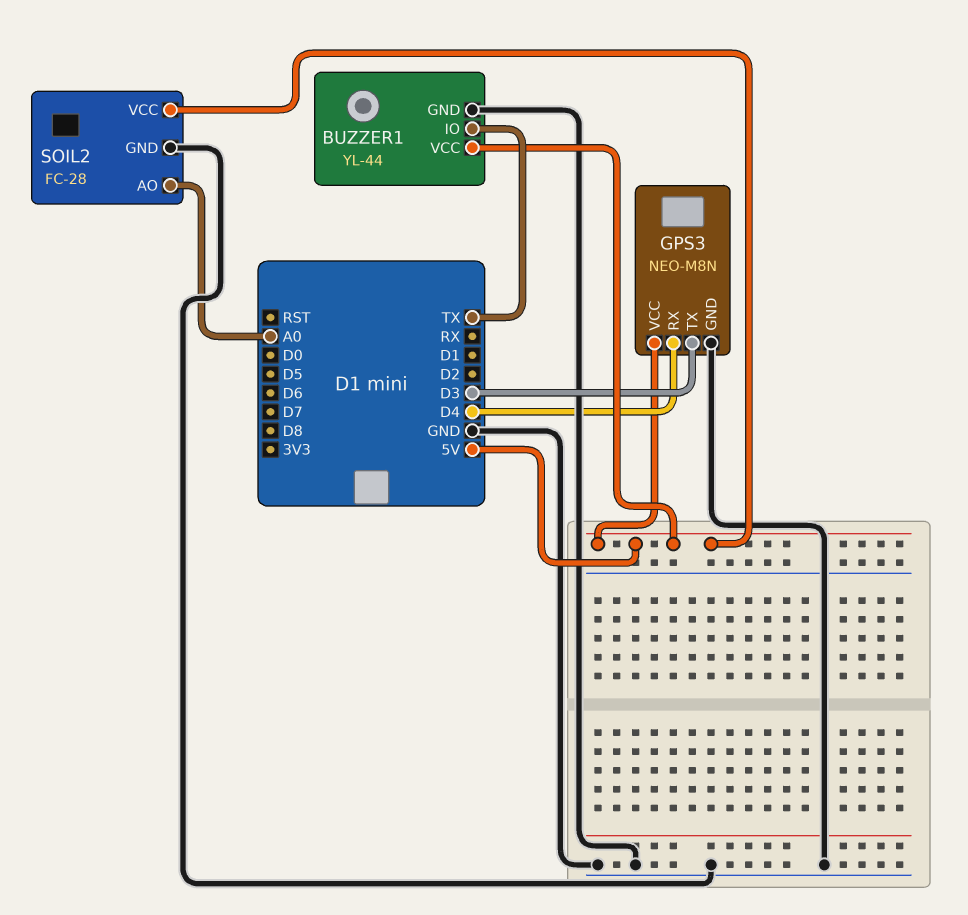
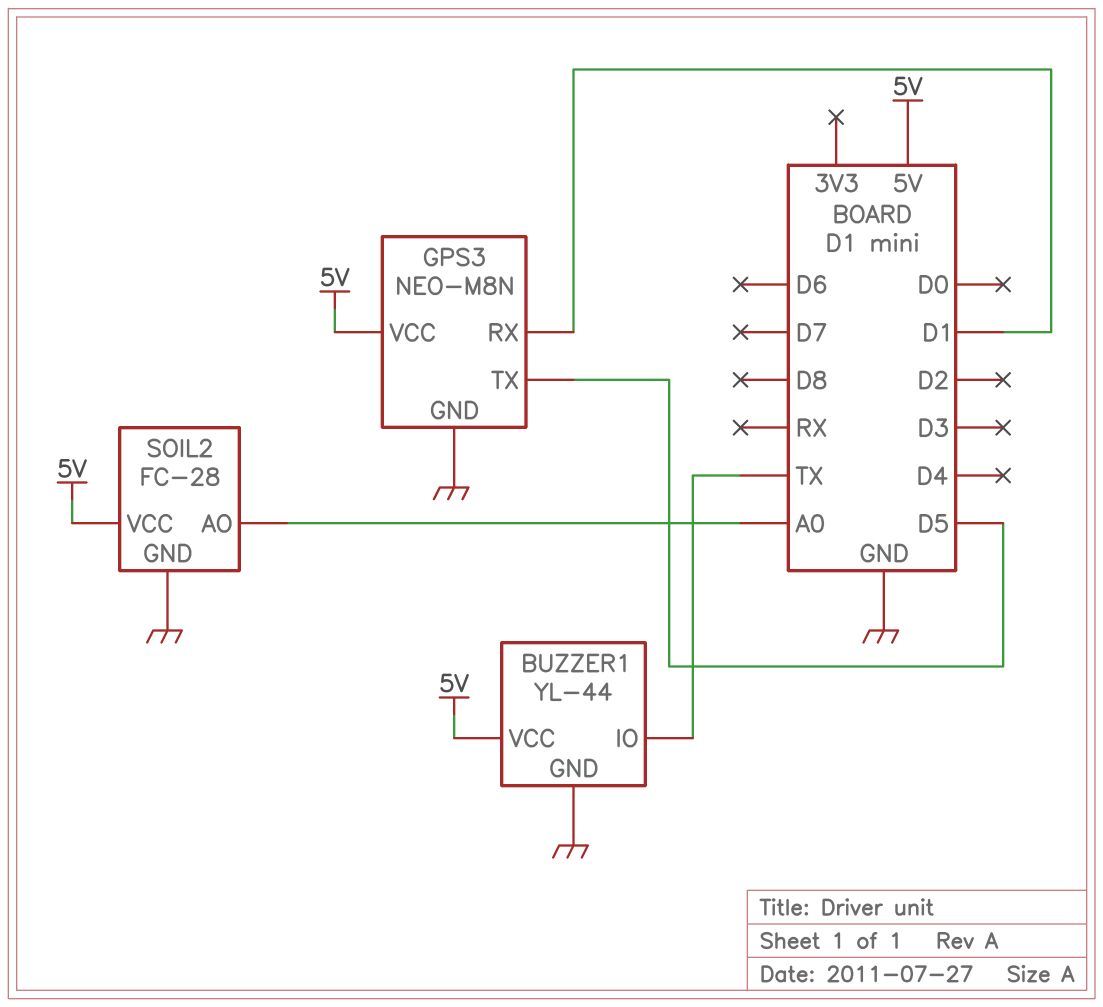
GPS3 pin RX: D4 -> D1
GPS3 pin TX: D3 -> D5

